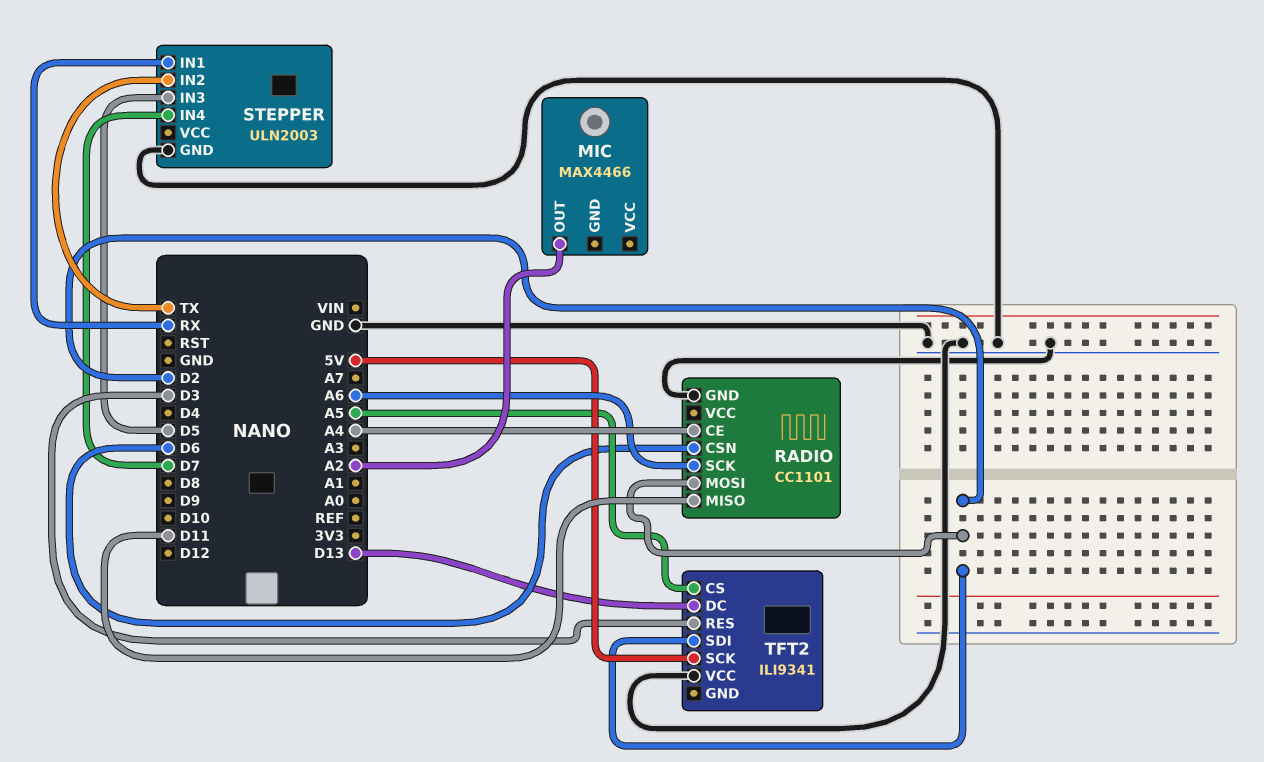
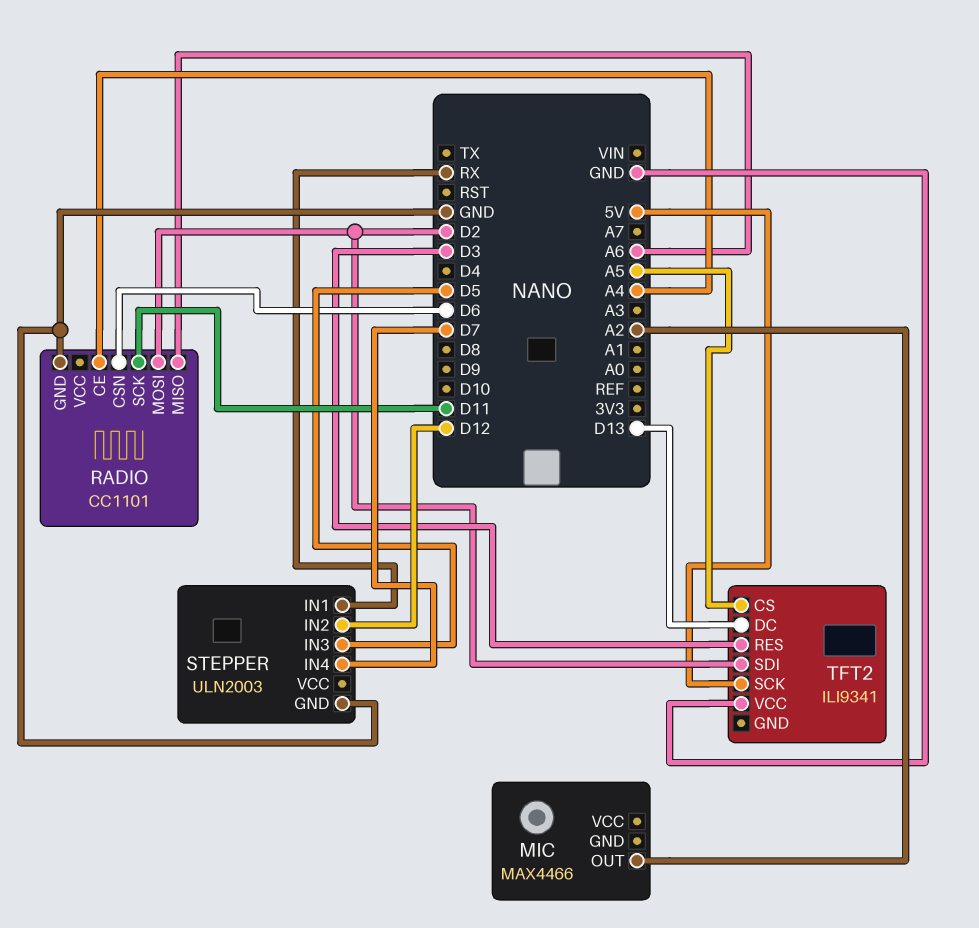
RADIO pin MISO: D11 -> A6
RADIO pin SCK: A6 -> D11
STEPPER pin IN2: TX -> D12

